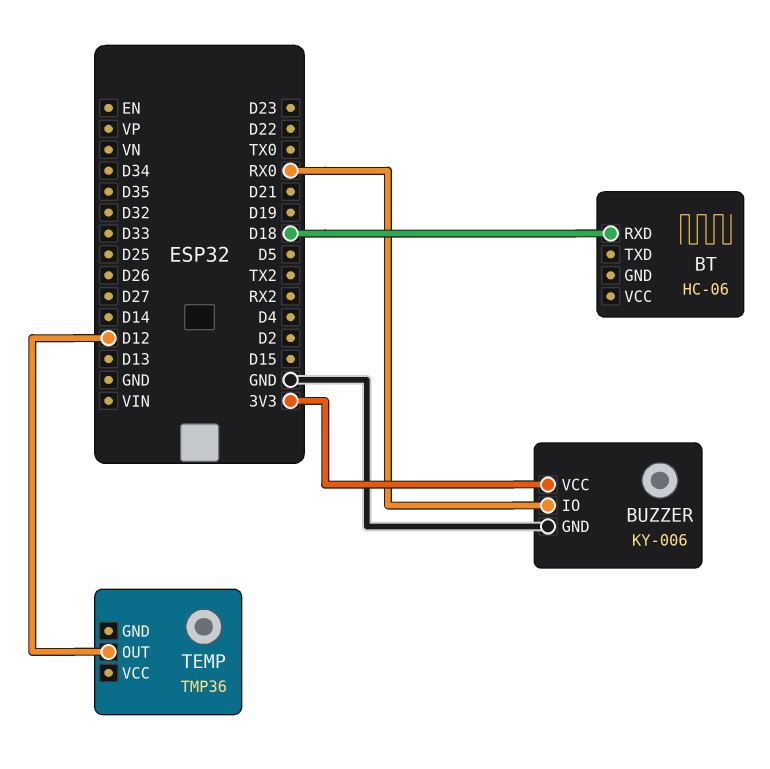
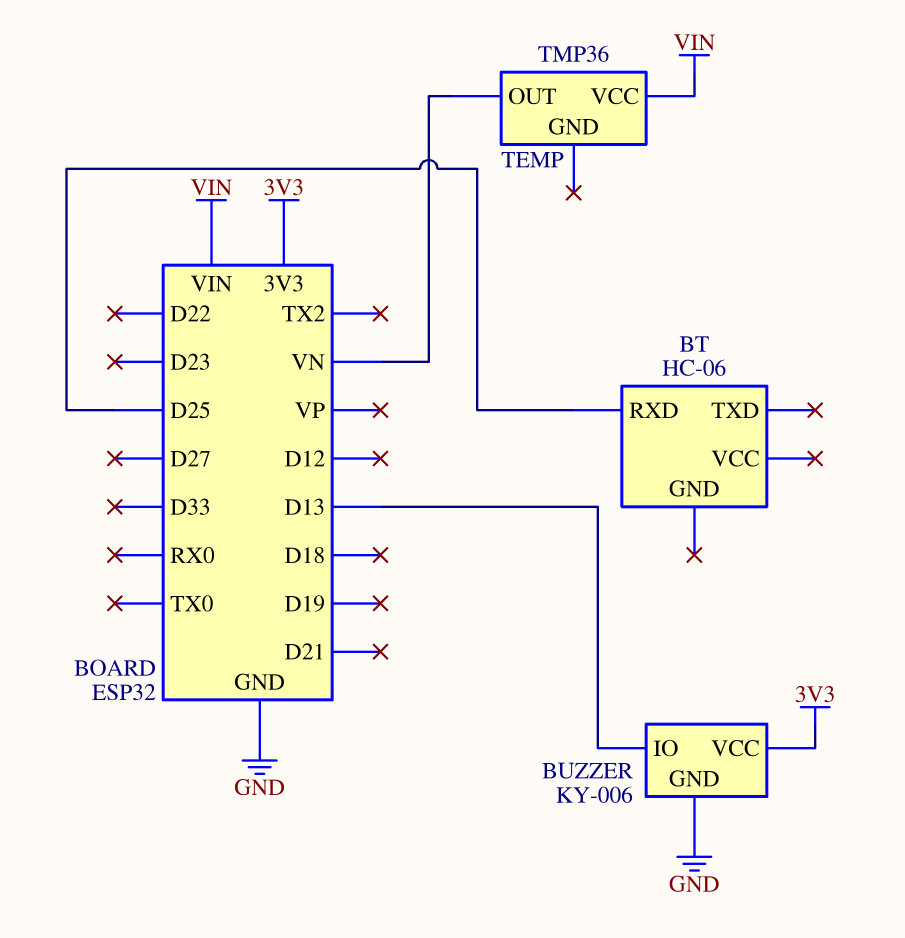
BT pin RXD: D18 -> D25
BUZZER pin IO: RX0 -> D13
TEMP pin OUT: D12 -> VN
TEMP pin VCC: none -> VIN

